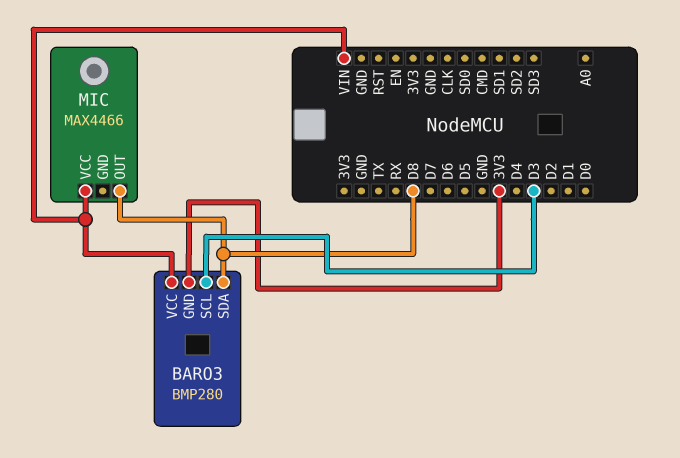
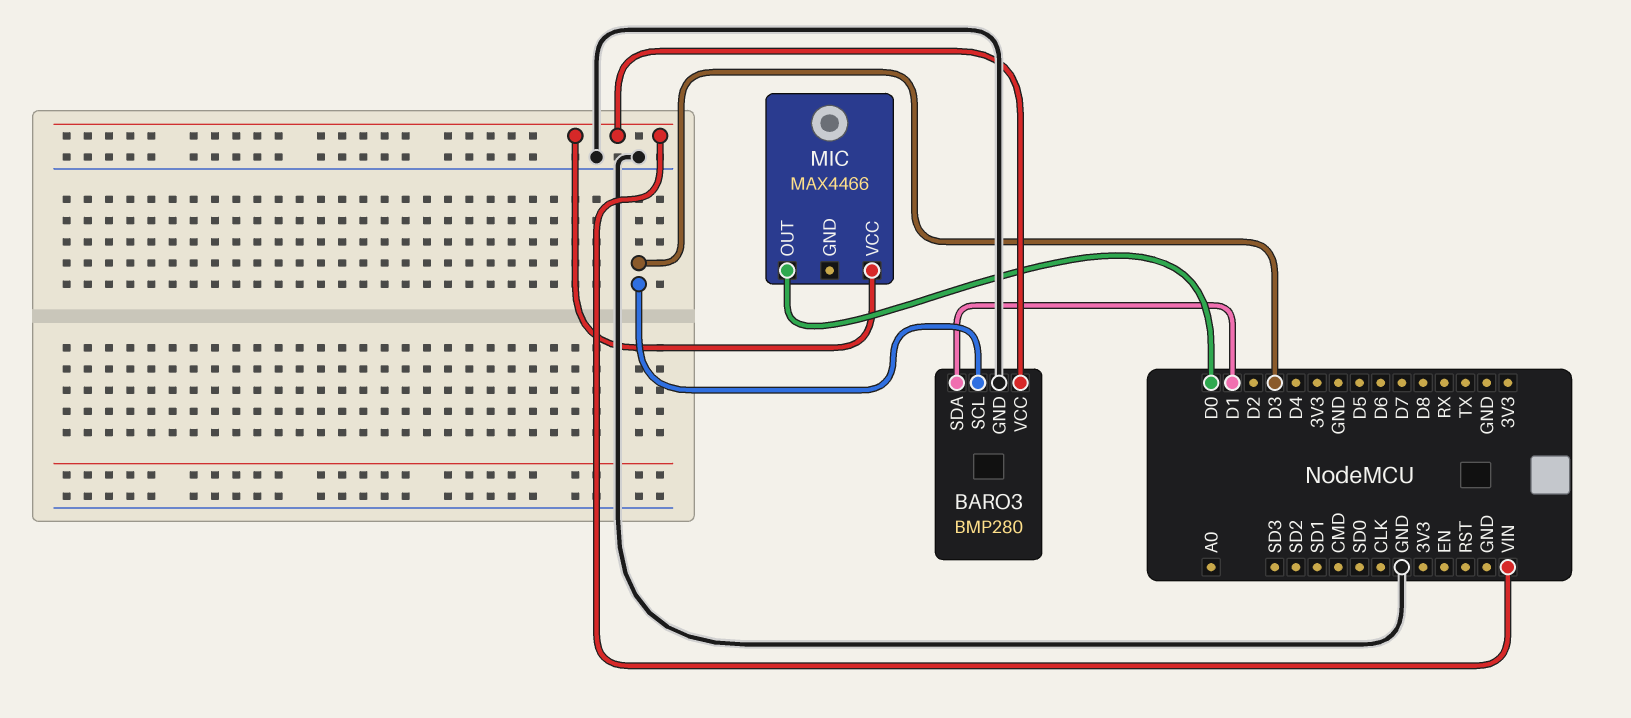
BARO3 pin GND: 3V3 -> GND
BARO3 pin SDA: D8 -> D1
MIC pin OUT: D8 -> D0

